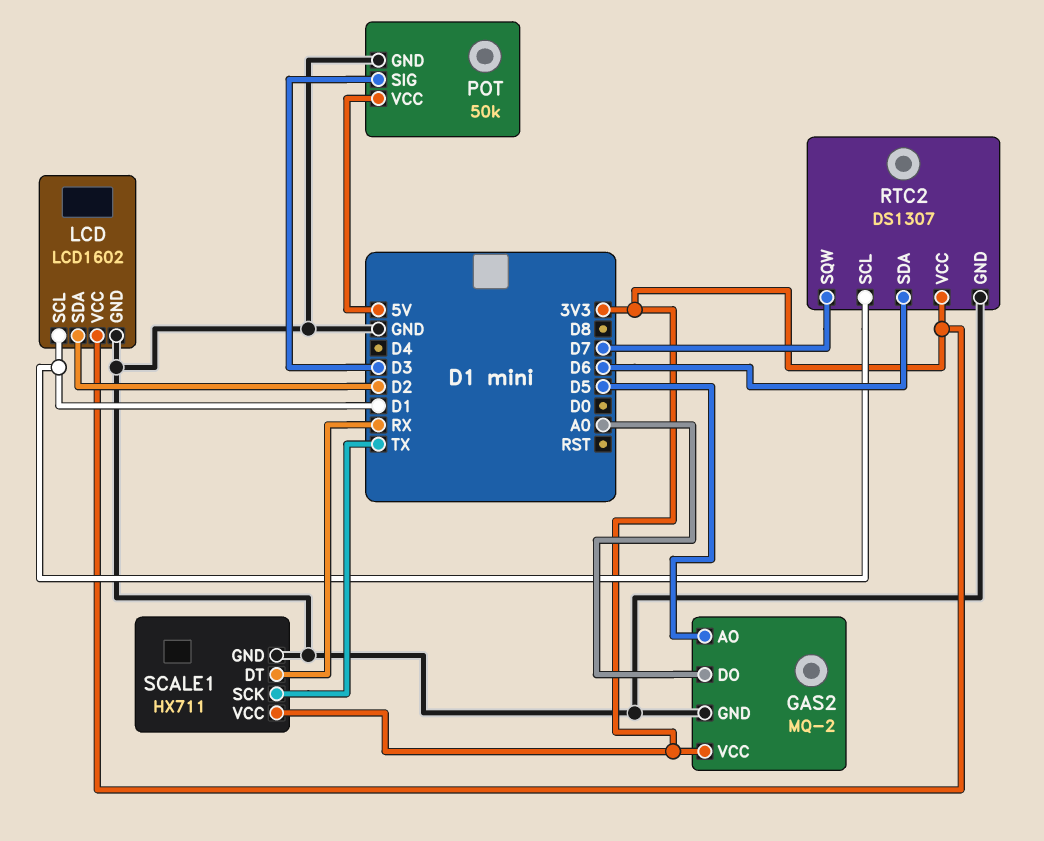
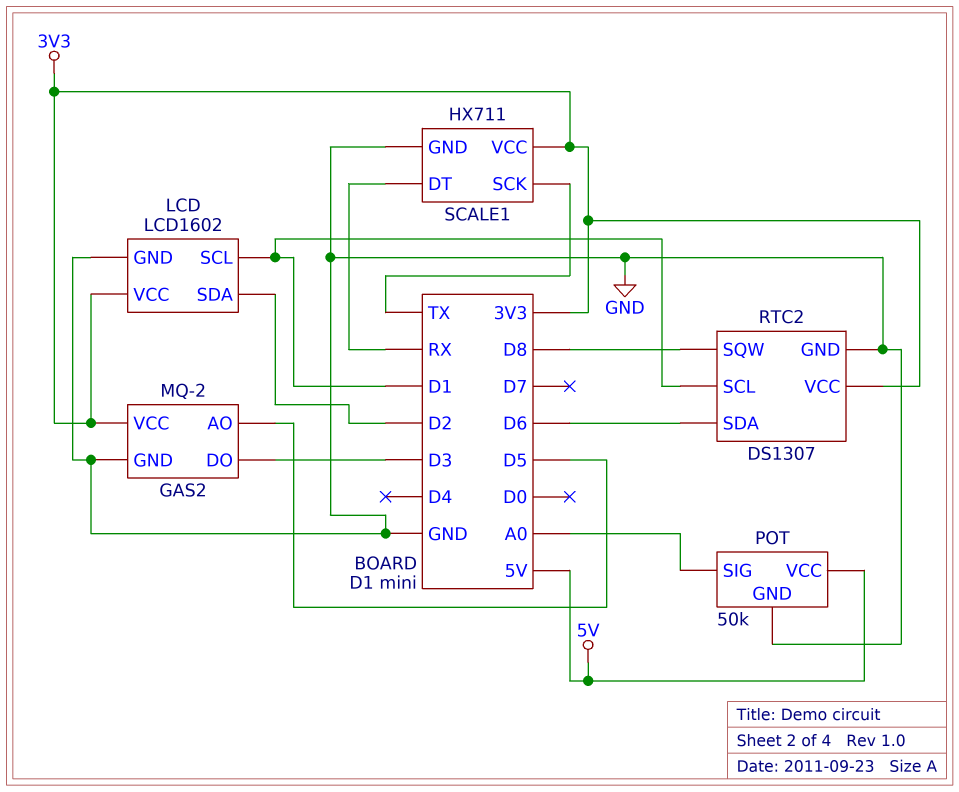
GAS2 pin DO: A0 -> D3
POT pin SIG: D3 -> A0
RTC2 pin SQW: D7 -> D8

